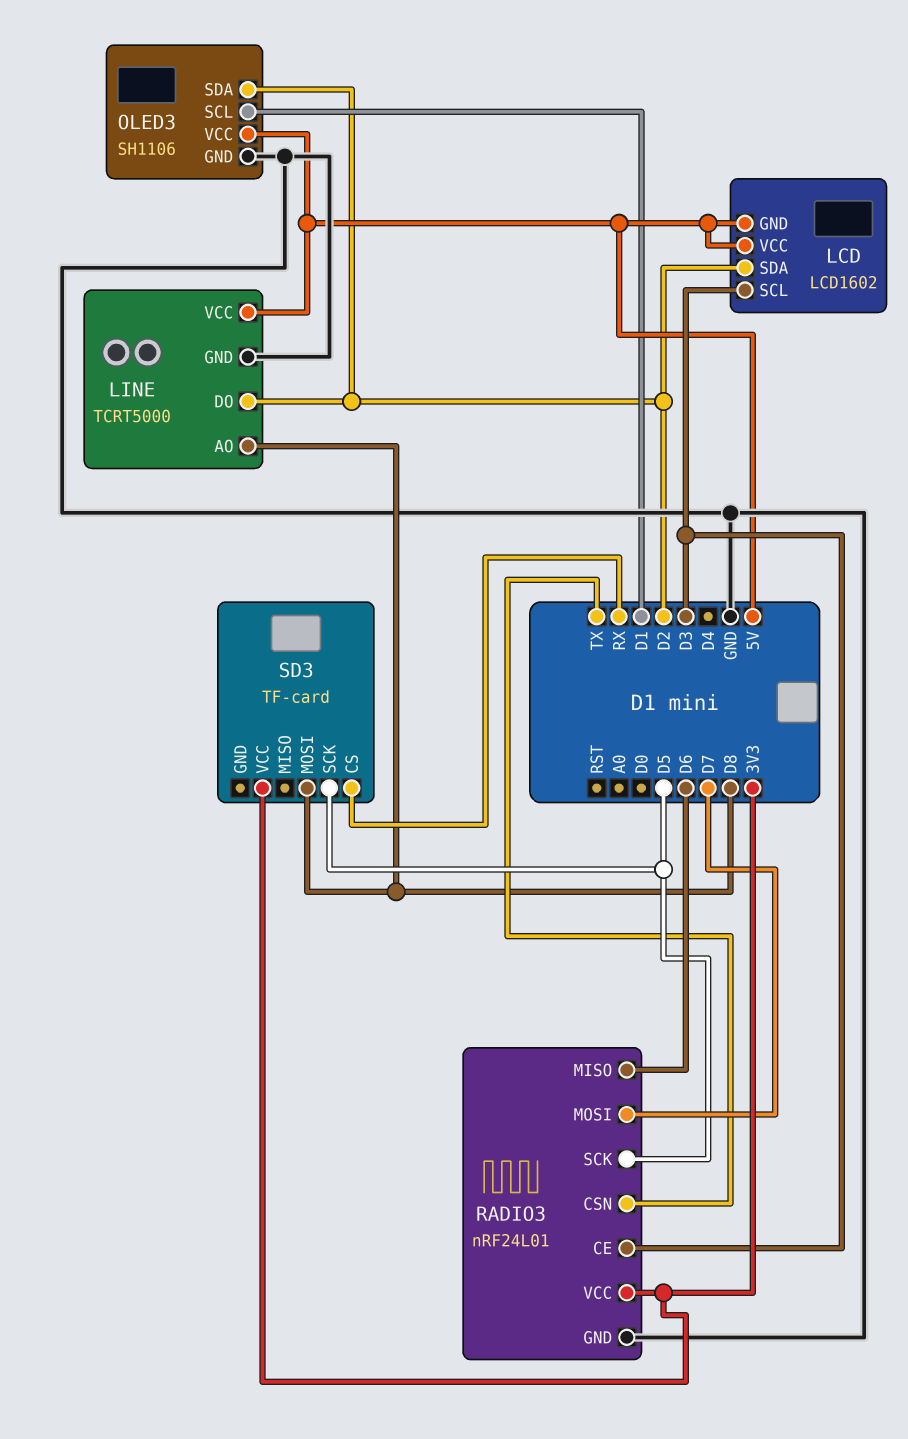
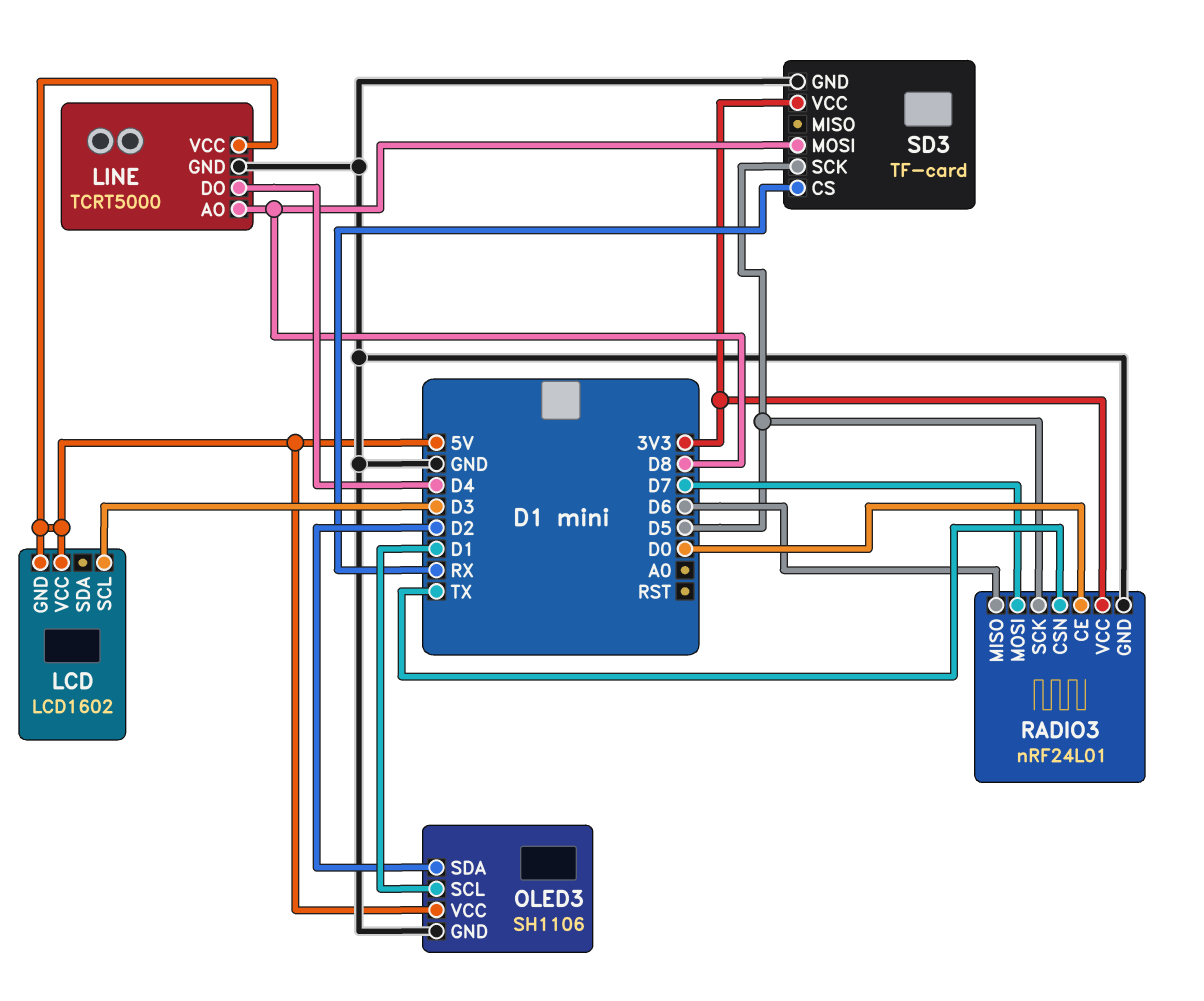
LCD pin SDA: D2 -> none
LINE pin DO: D2 -> D4
RADIO3 pin CE: D3 -> D0
SD3 pin GND: none -> GND

